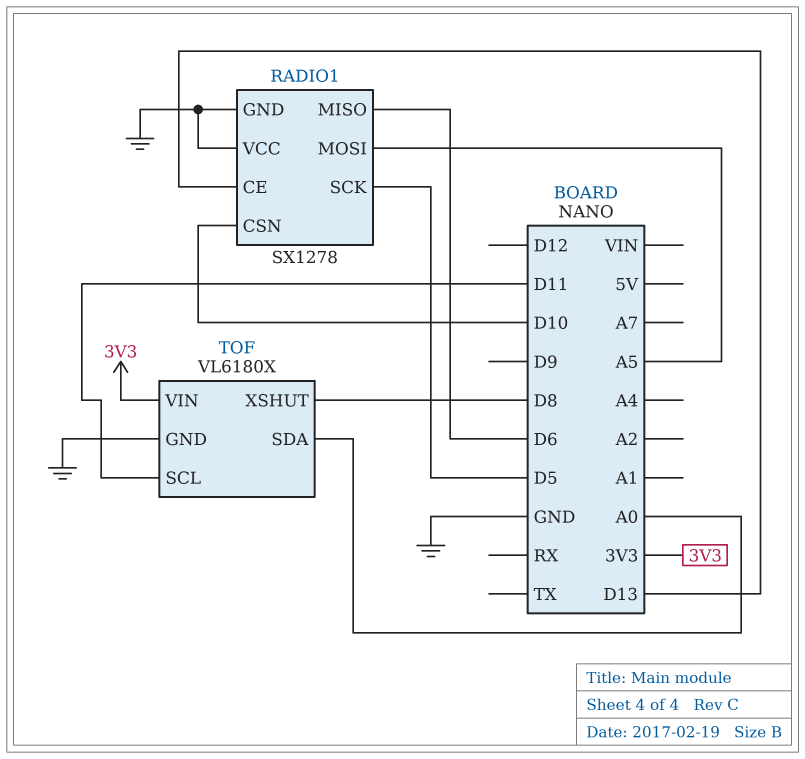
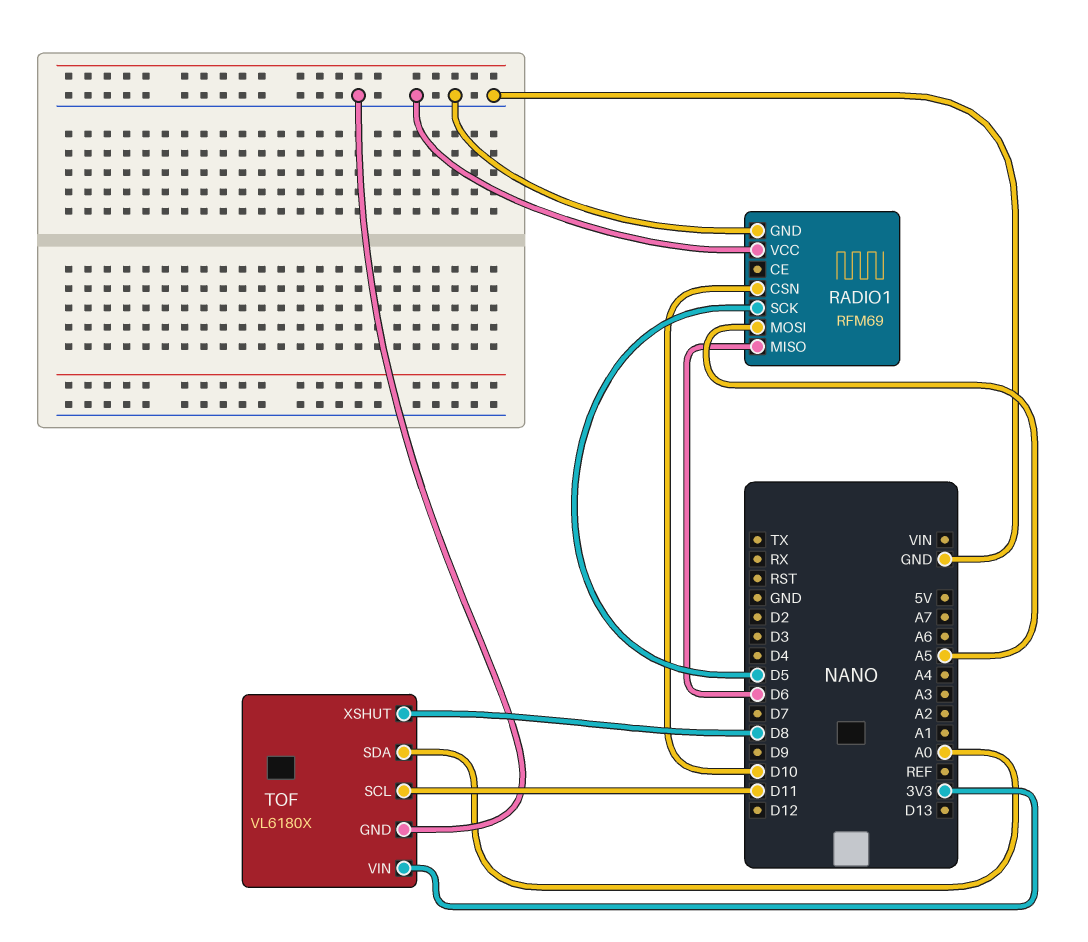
RADIO1: SX1278 -> RFM69
RADIO1 pin CE: D13 -> none

